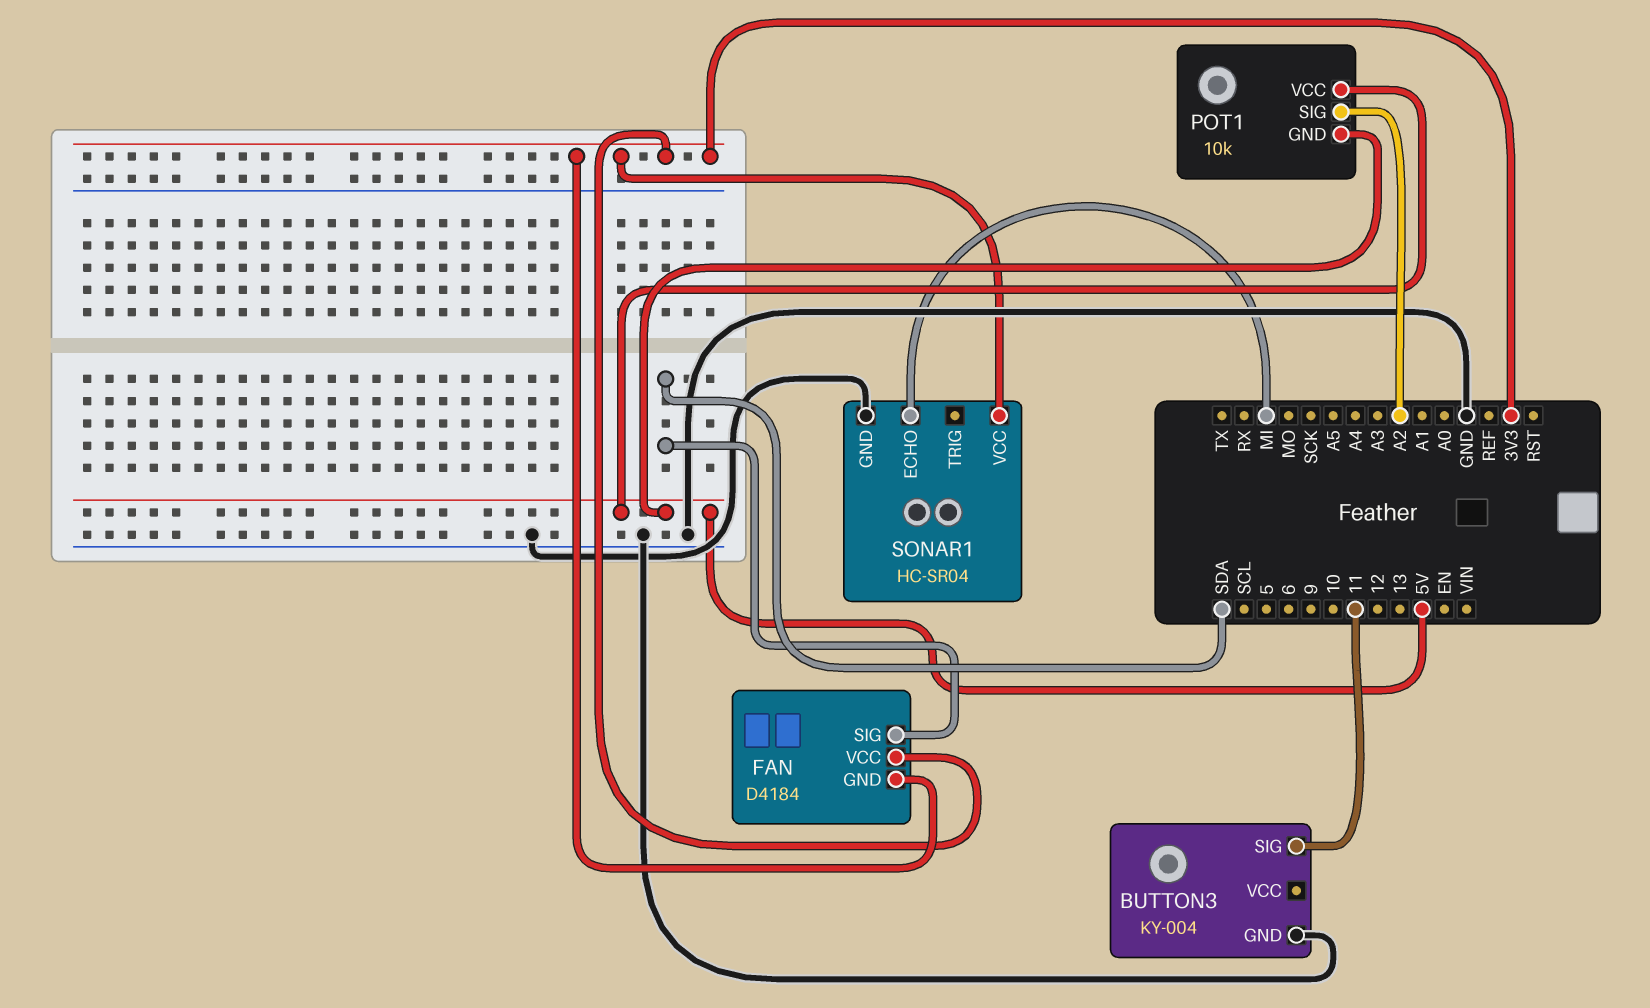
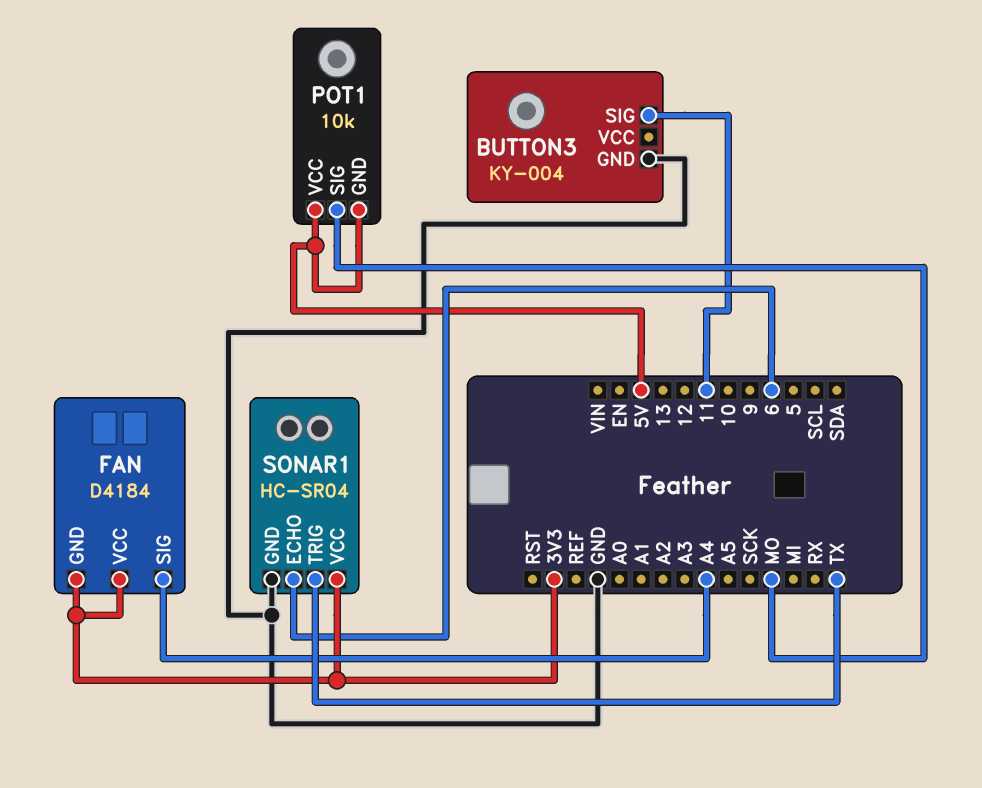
FAN pin SIG: SDA -> A4
POT1 pin SIG: A2 -> MO
SONAR1 pin ECHO: MI -> 6
SONAR1 pin TRIG: none -> TX

